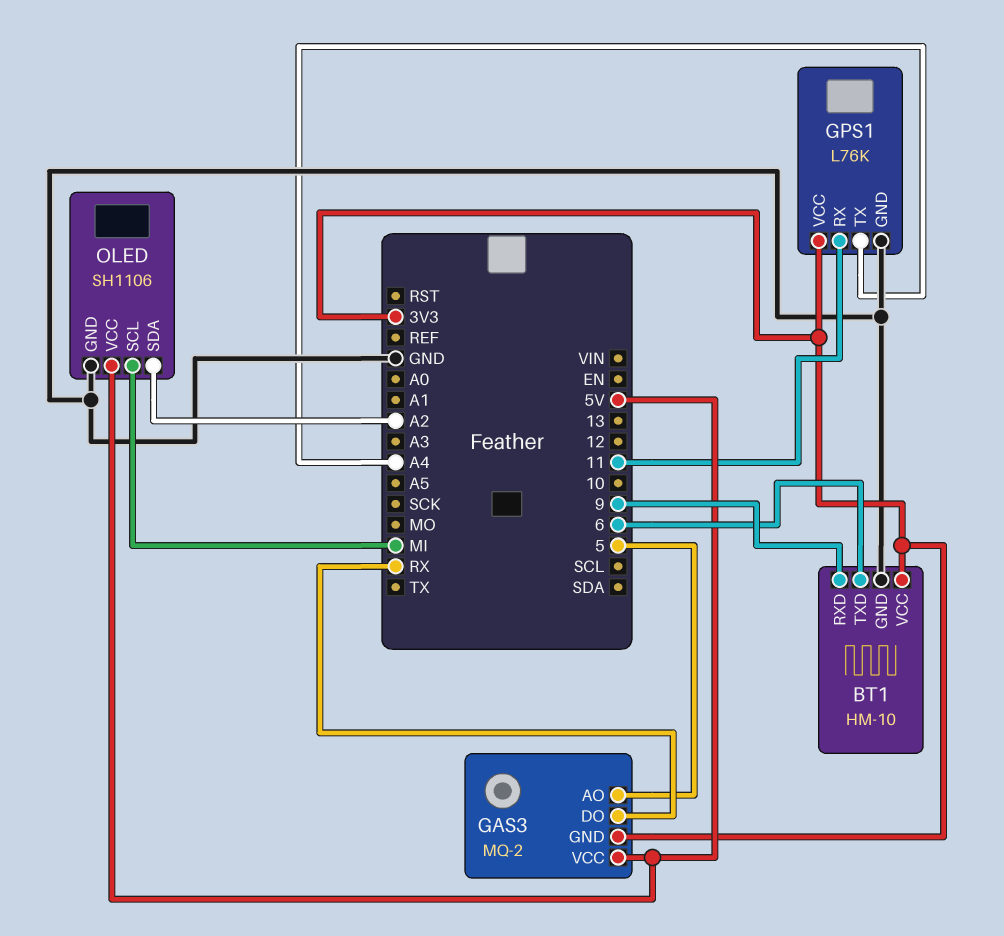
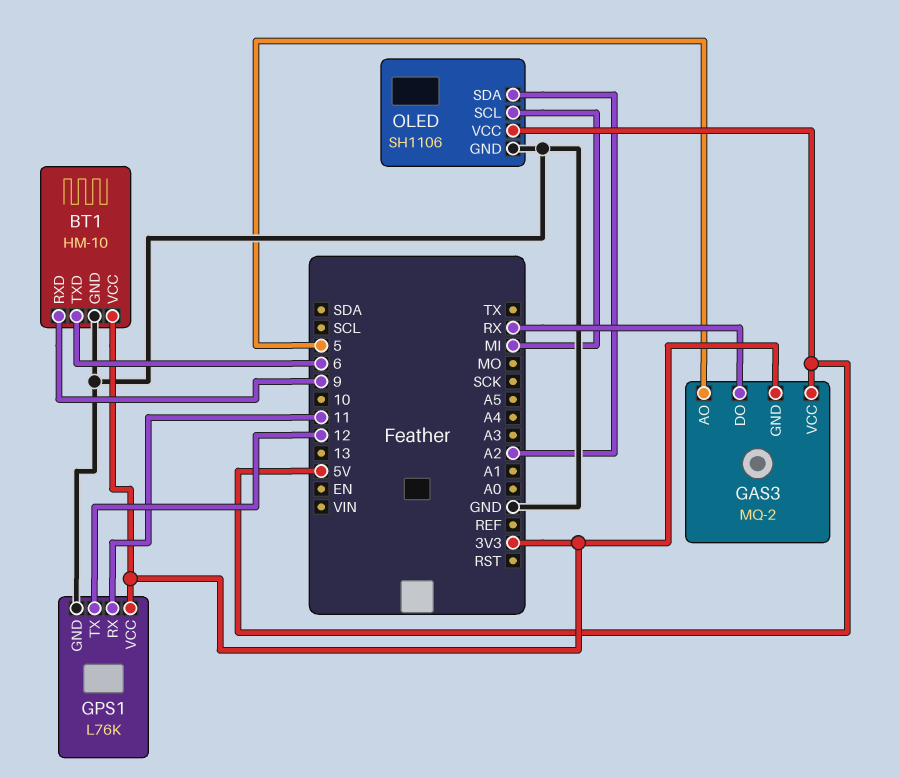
GPS1 pin TX: A4 -> 12

